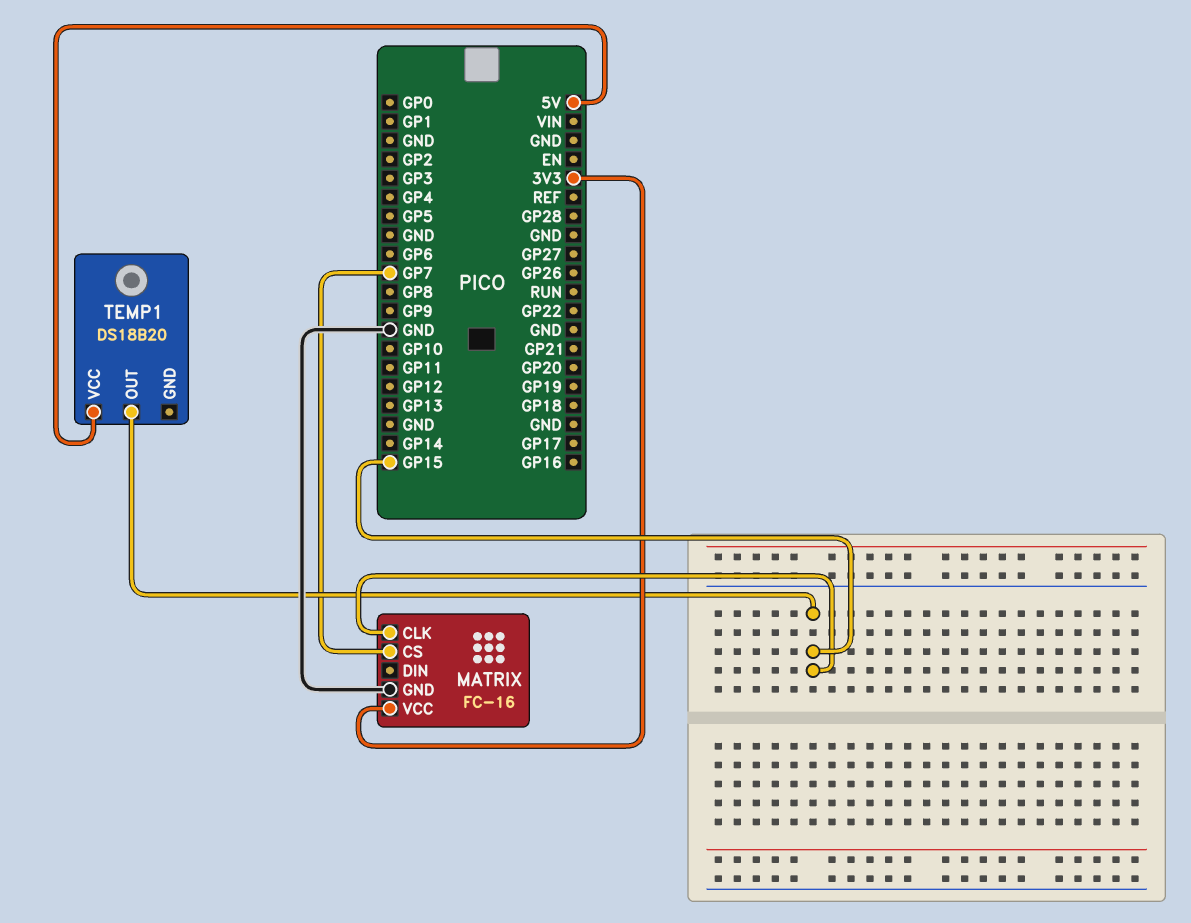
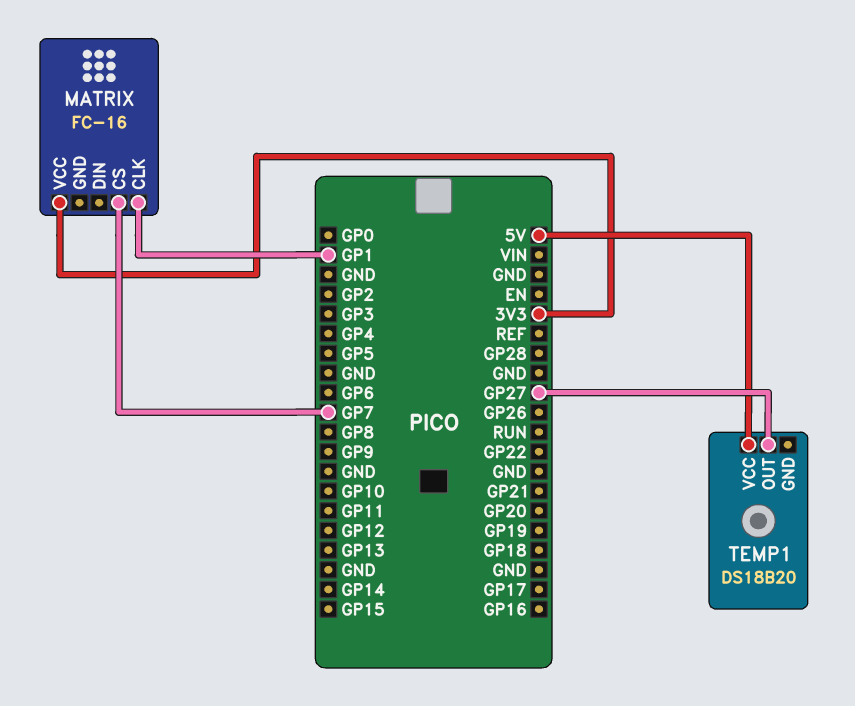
MATRIX pin CLK: GP15 -> GP1
MATRIX pin GND: GND -> none
TEMP1 pin OUT: GP15 -> GP27

